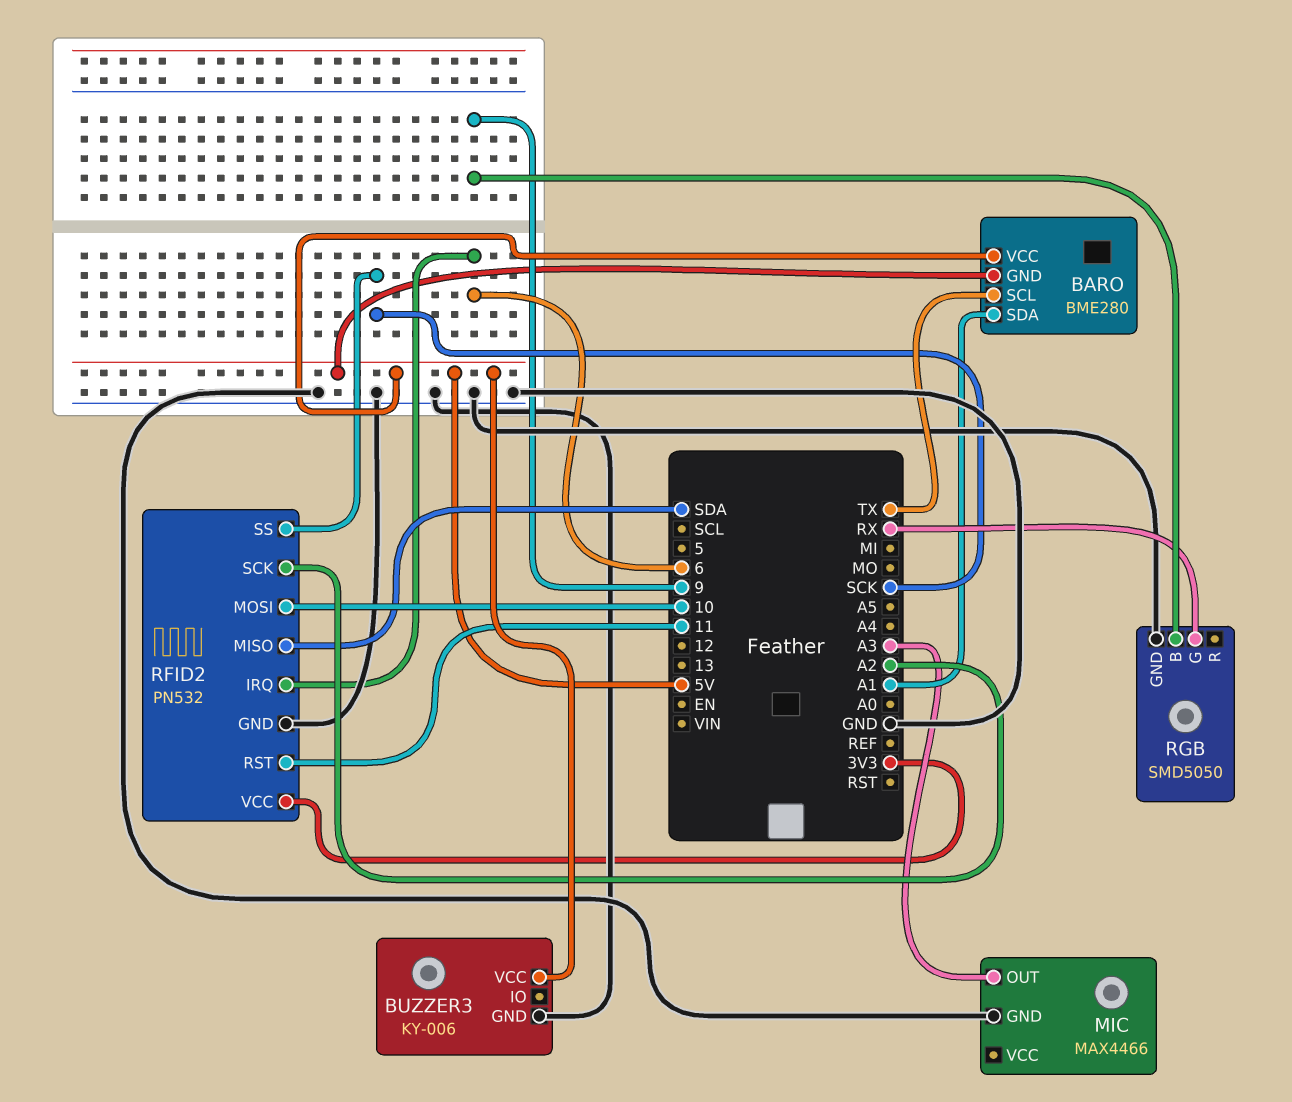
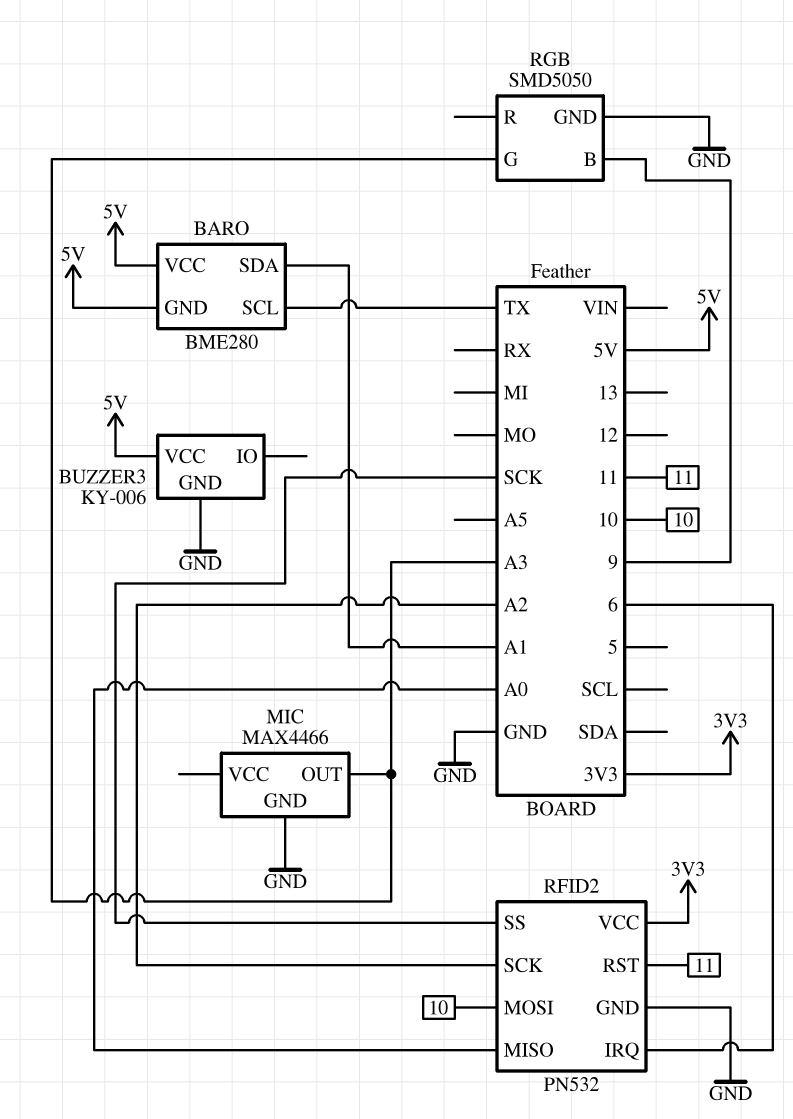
RFID2 pin MISO: SDA -> A0
RGB pin G: RX -> A3

